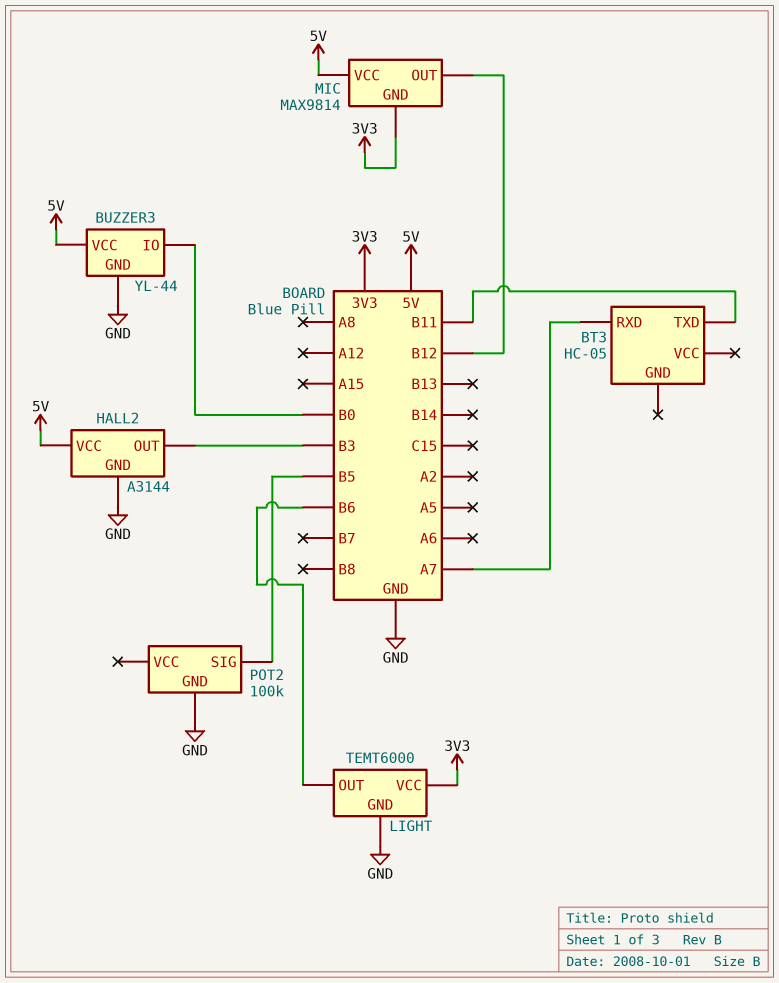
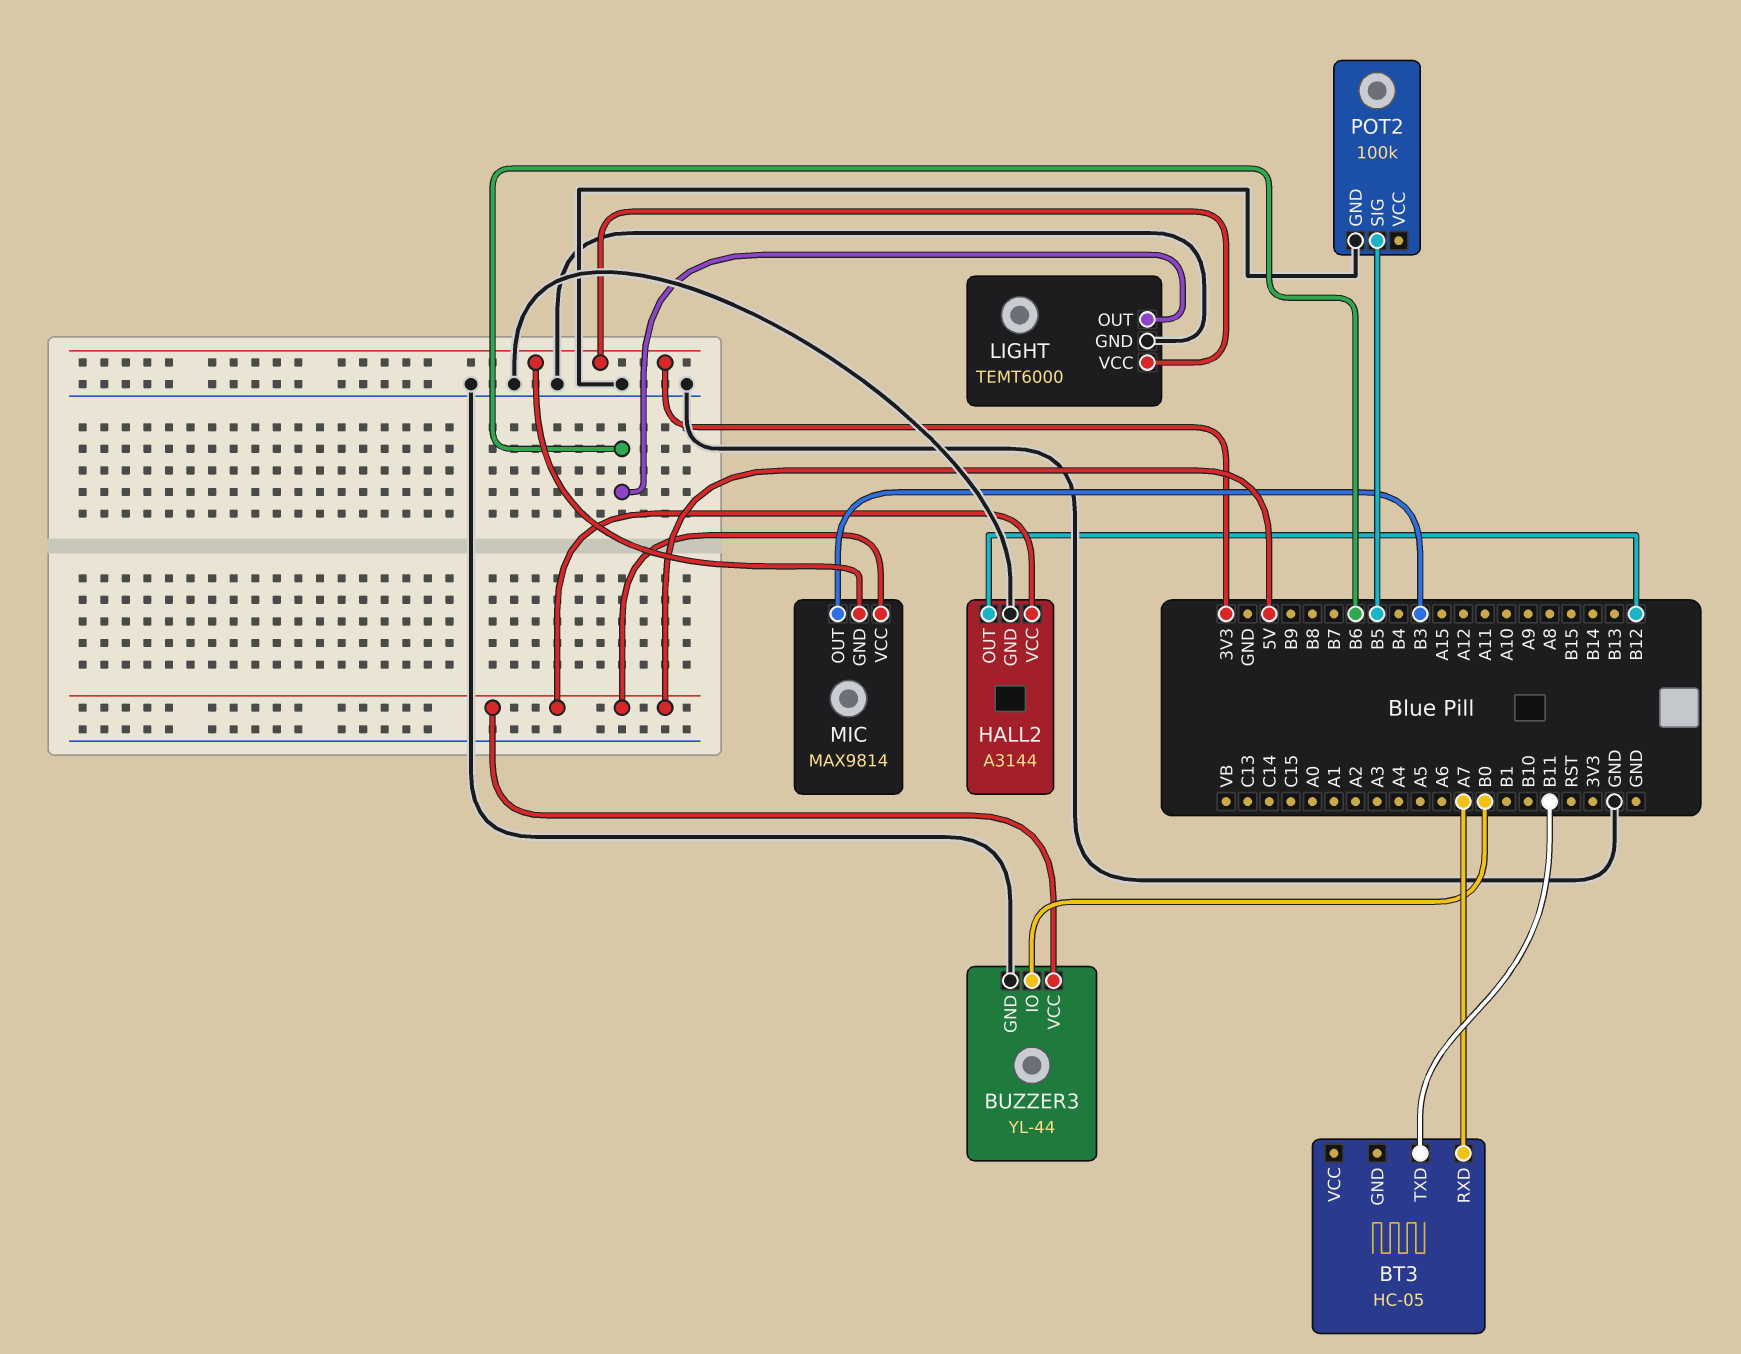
HALL2 pin OUT: B3 -> B12
MIC pin OUT: B12 -> B3

